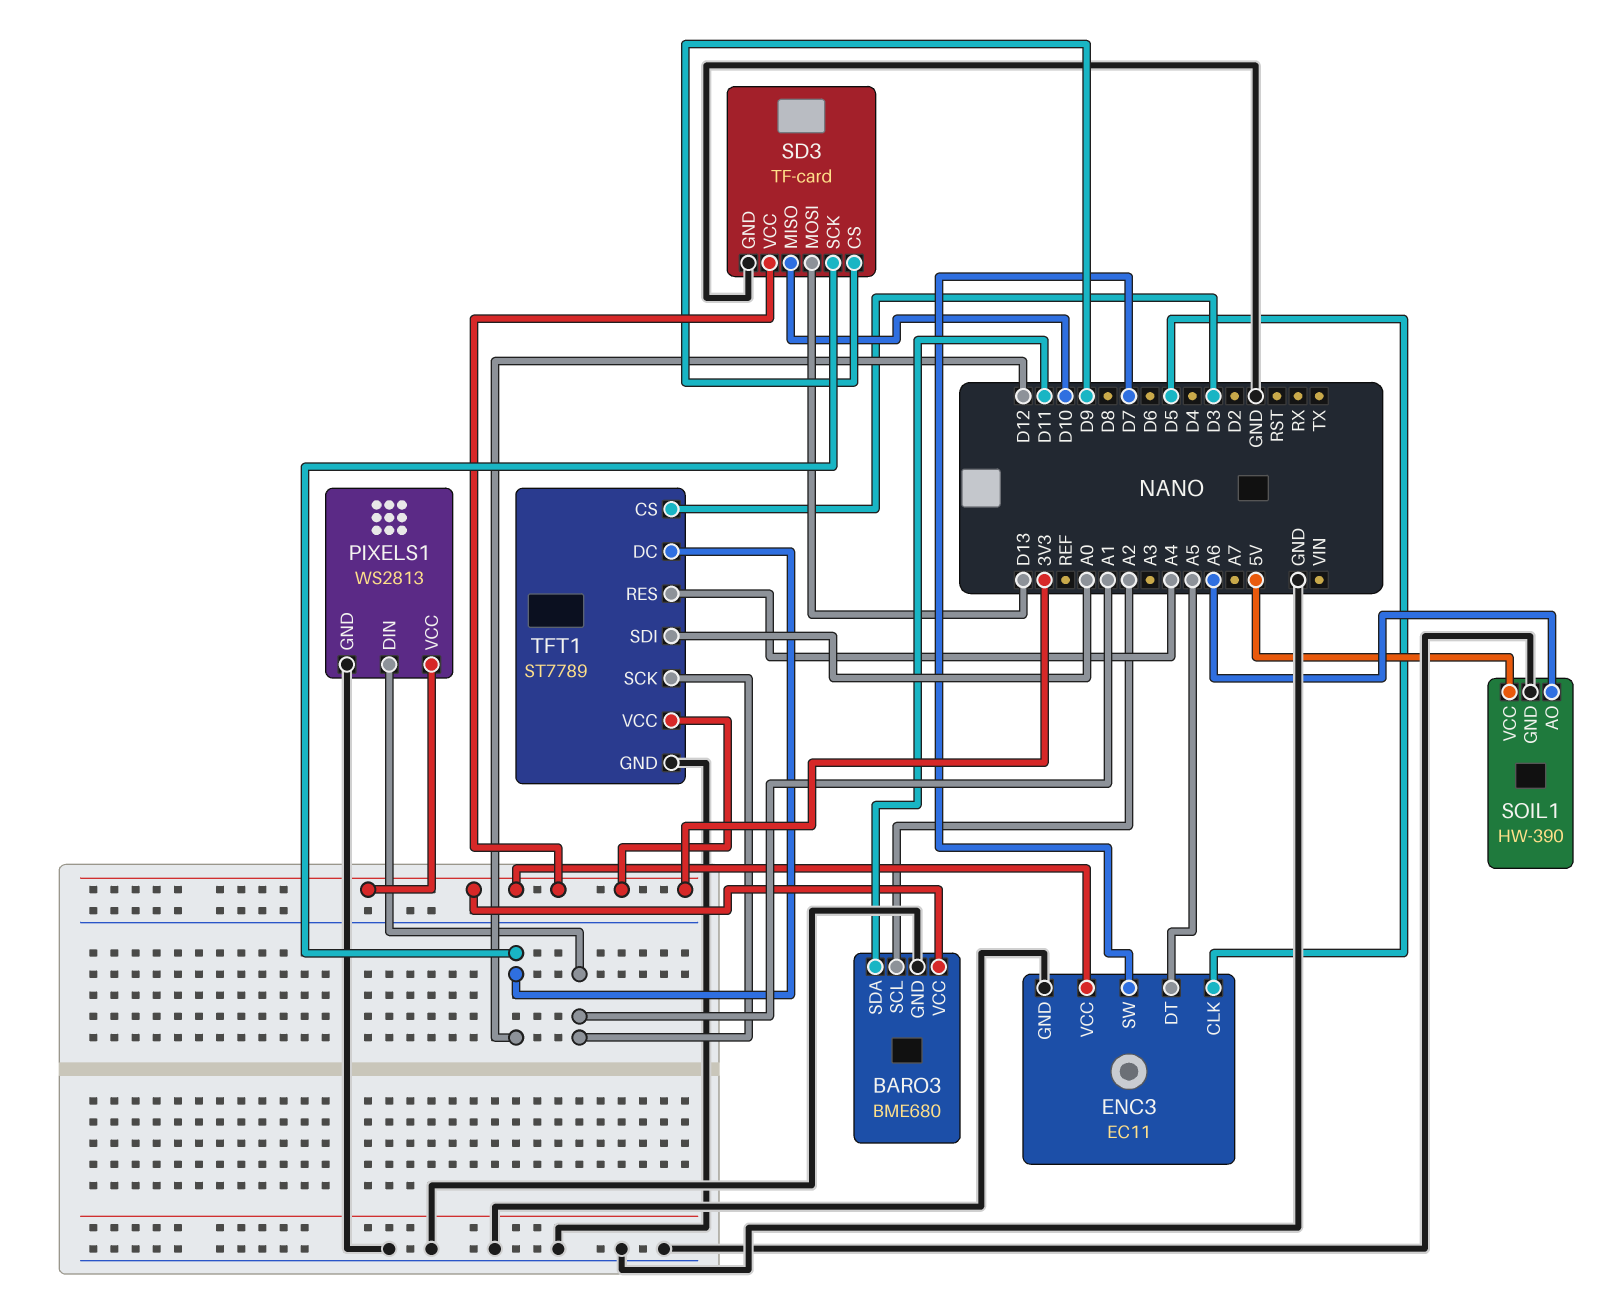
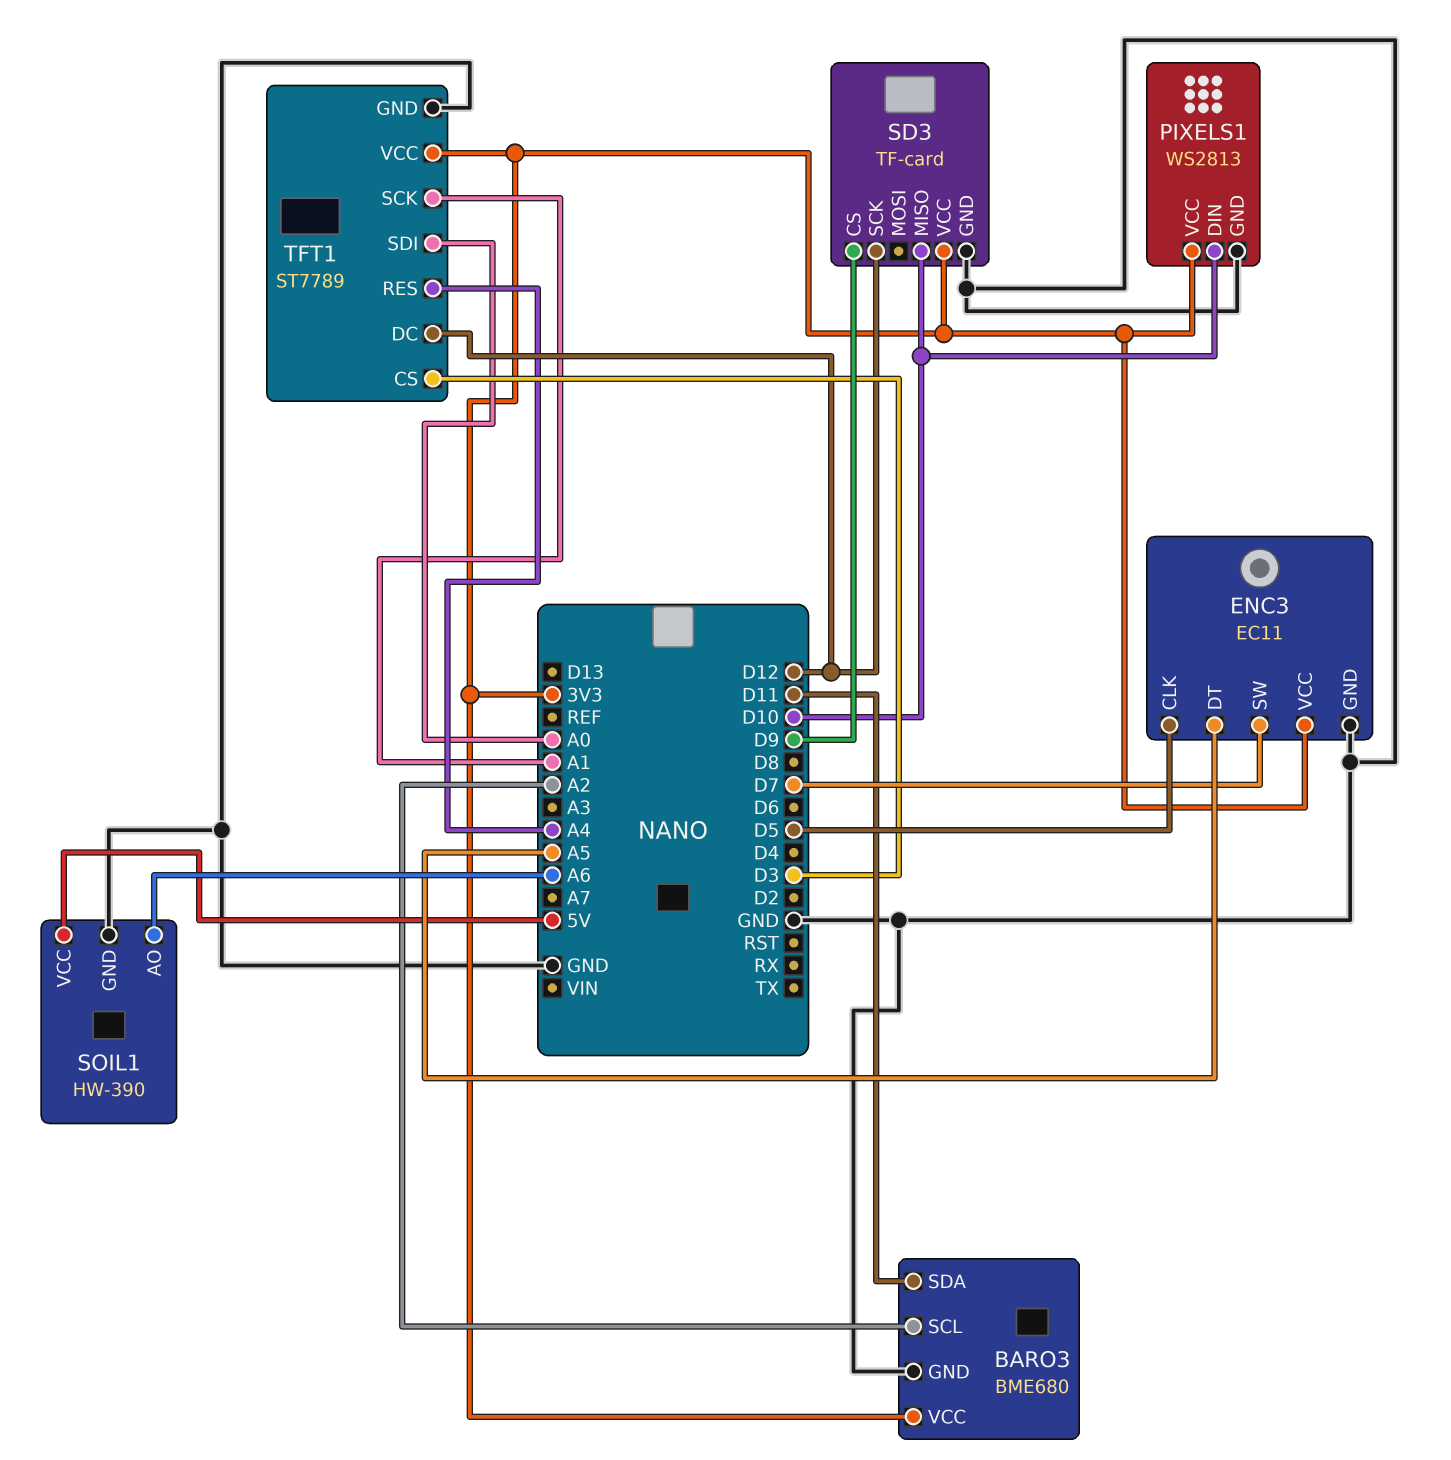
PIXELS1 pin DIN: A1 -> D10
SD3 pin MOSI: D13 -> none

